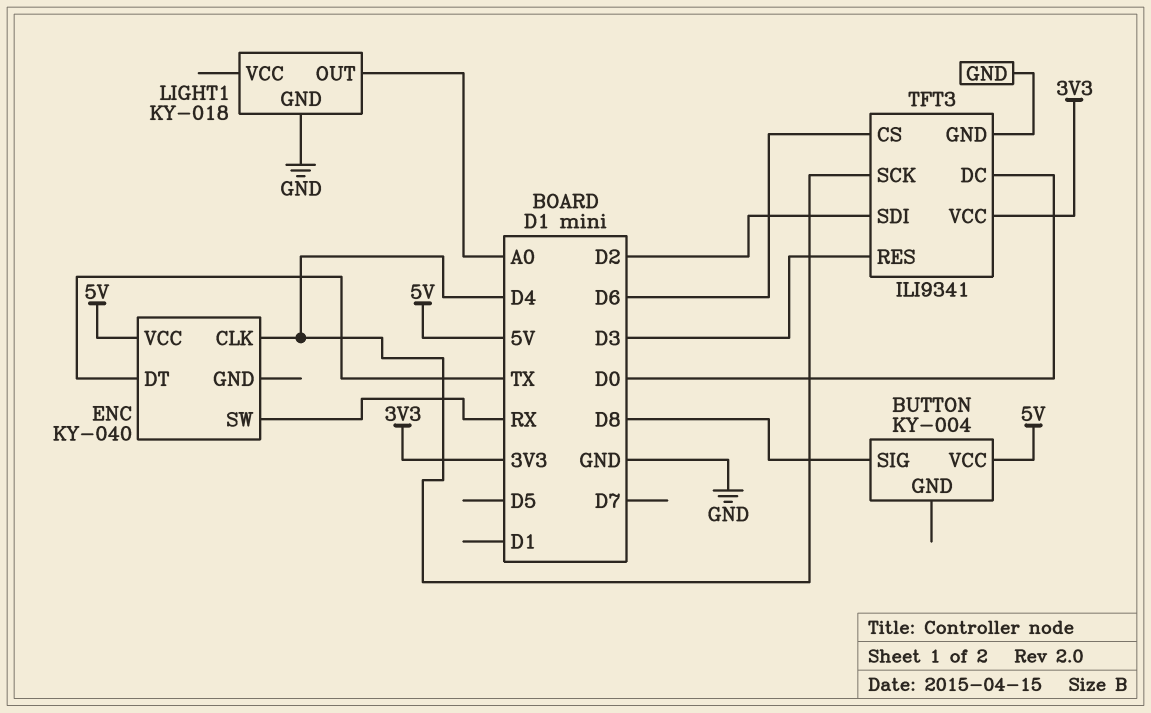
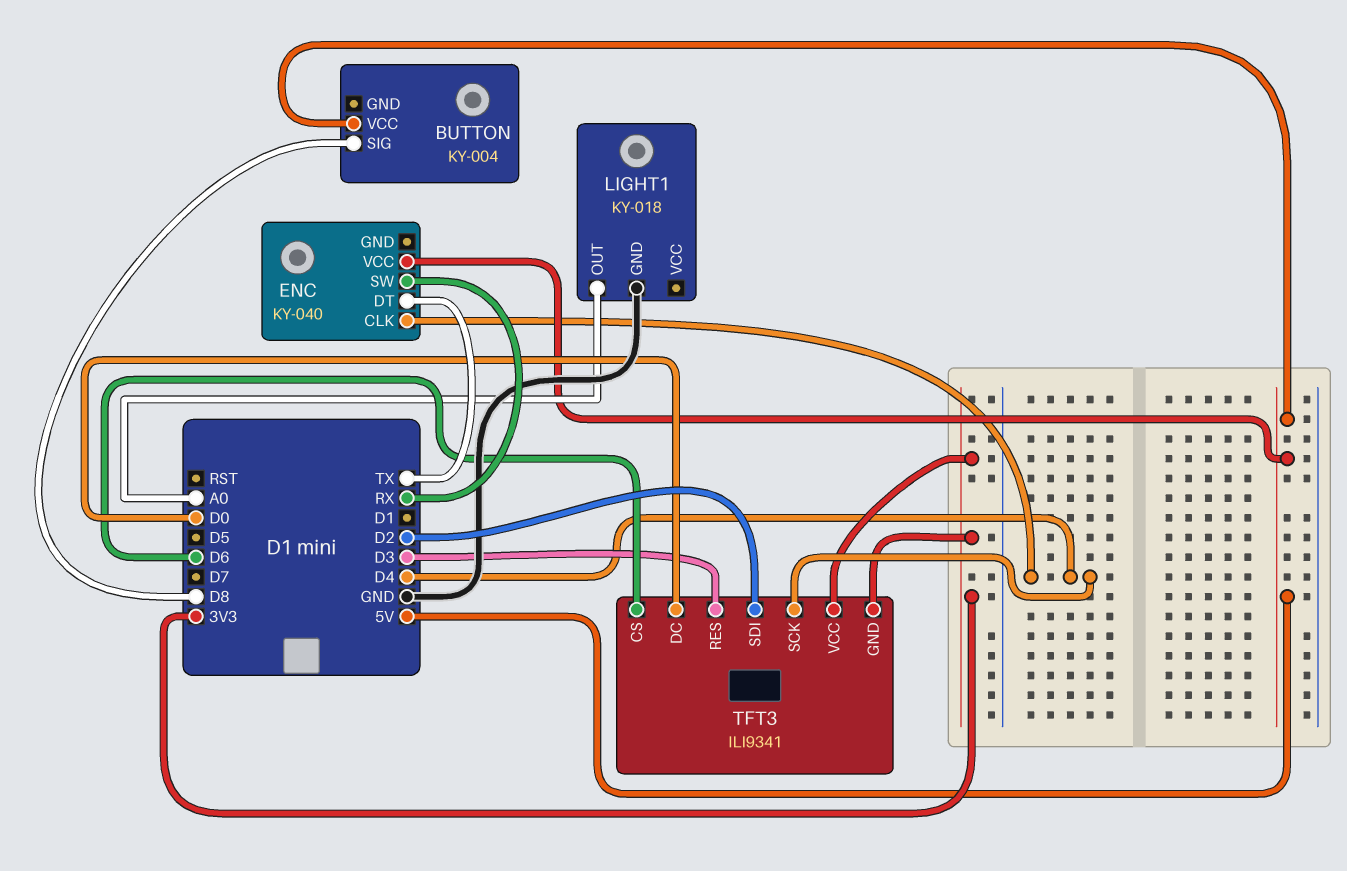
TFT3 pin GND: GND -> 3V3

